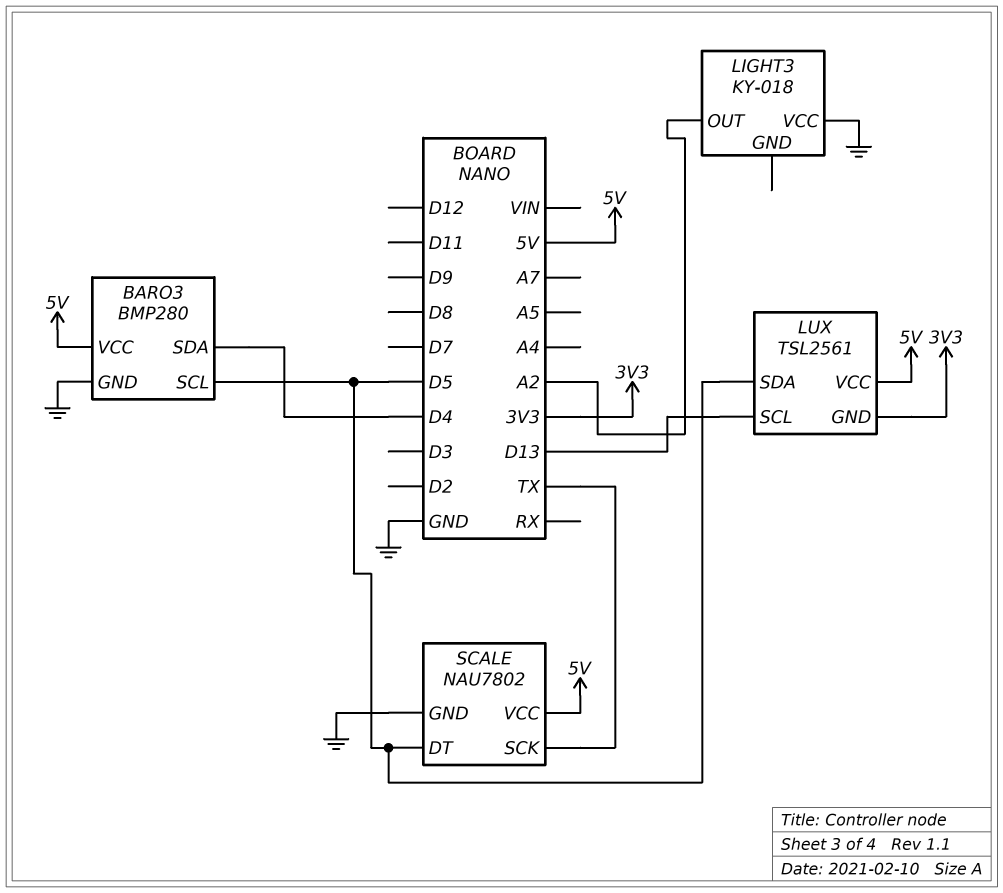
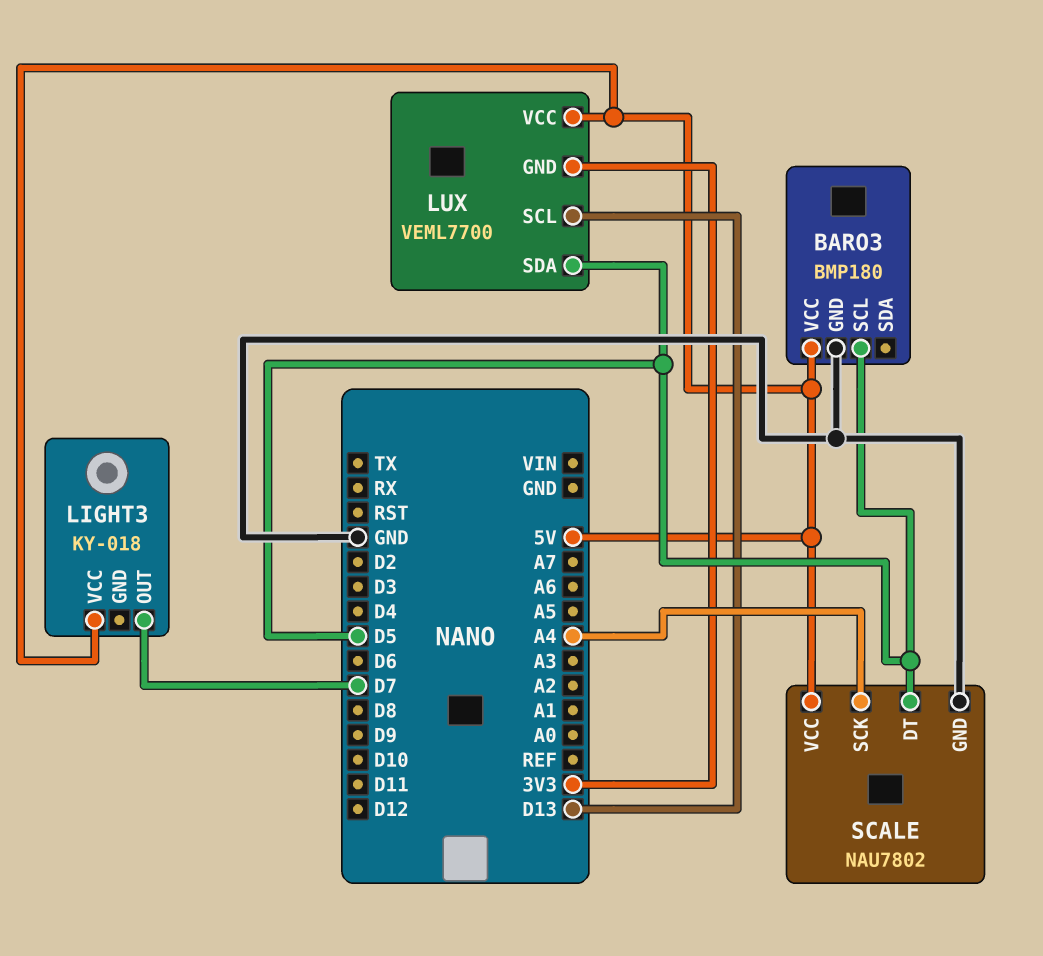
BARO3: BMP280 -> BMP180
BARO3 pin SDA: D4 -> none
LIGHT3 pin OUT: A2 -> D7
LIGHT3 pin VCC: GND -> 5V
LUX: TSL2561 -> VEML7700
SCALE pin SCK: TX -> A4

